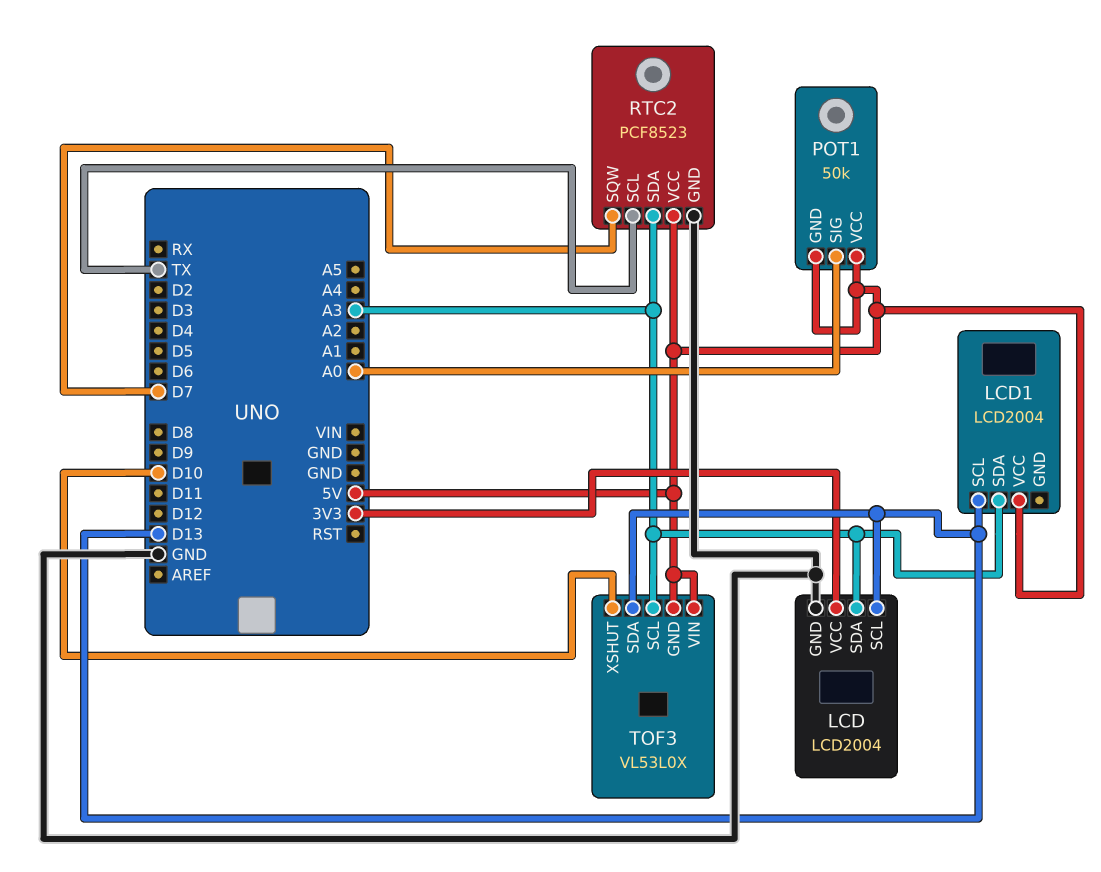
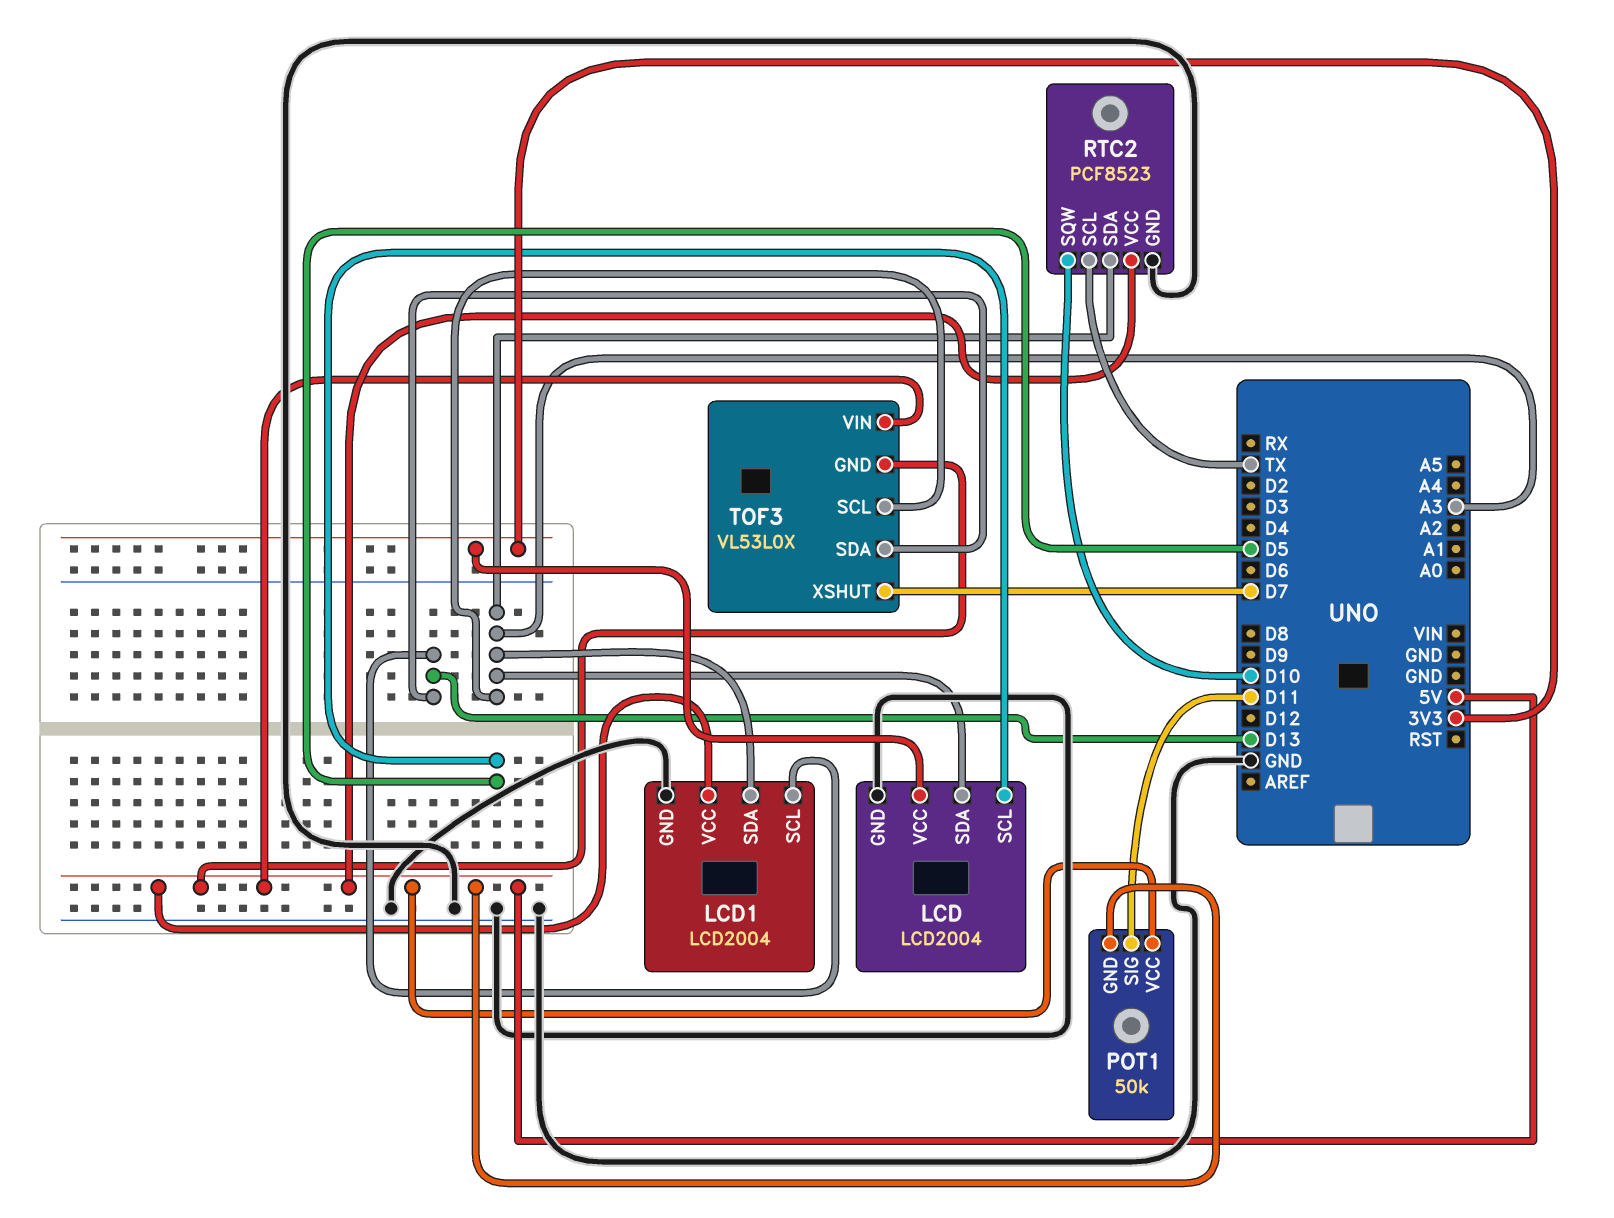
LCD pin SCL: D13 -> D5
LCD1 pin GND: none -> GND
POT1 pin SIG: A0 -> D11
RTC2 pin SQW: D7 -> D10
TOF3 pin XSHUT: D10 -> D7

